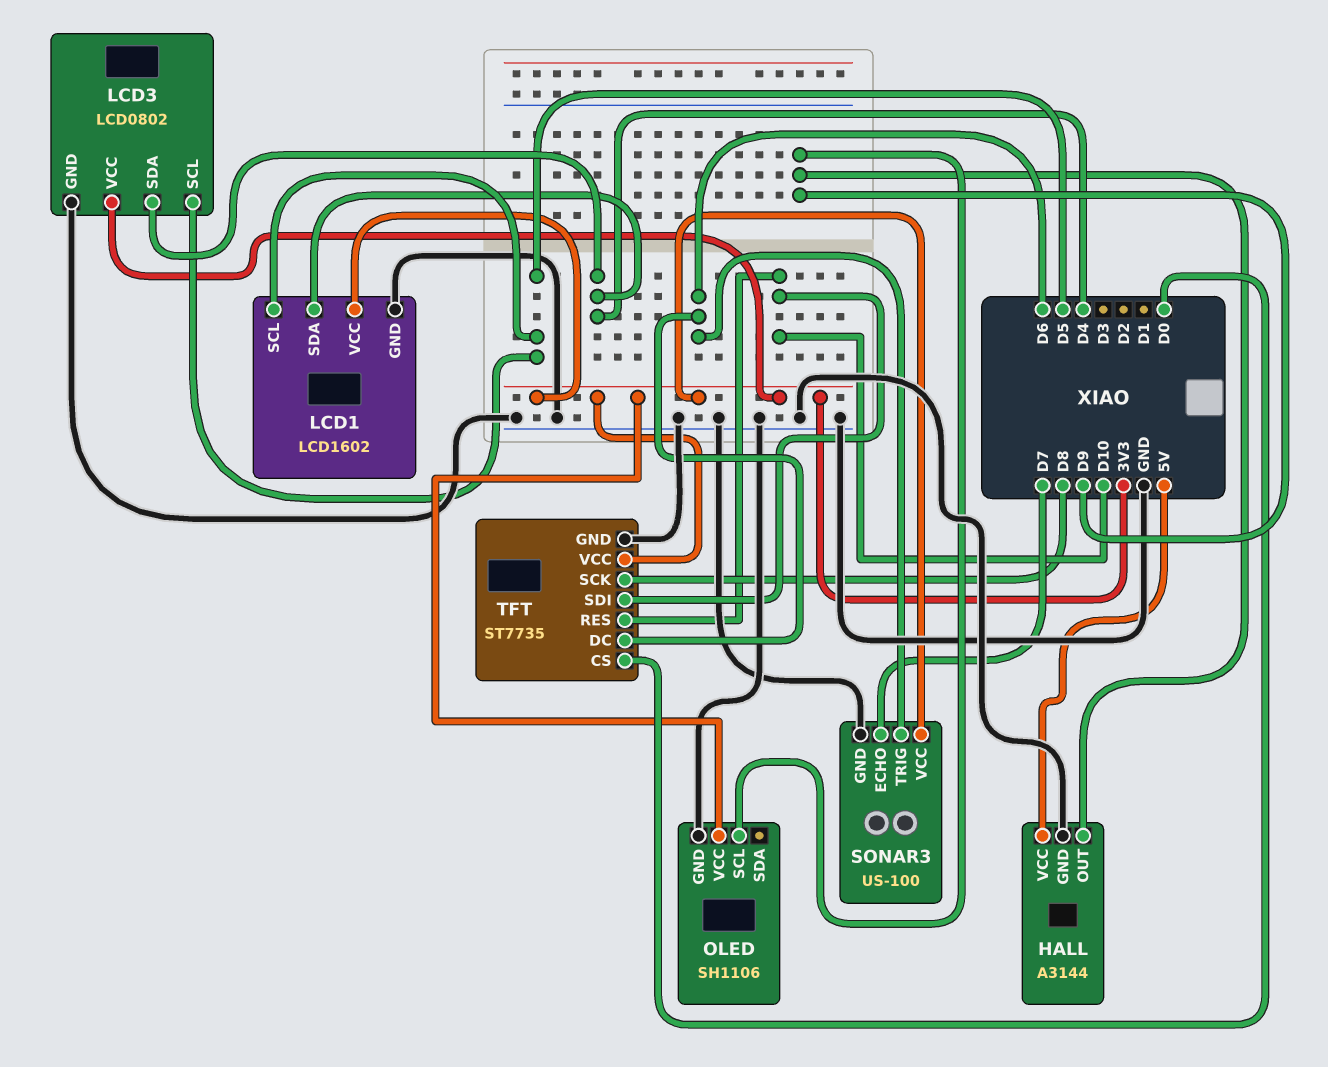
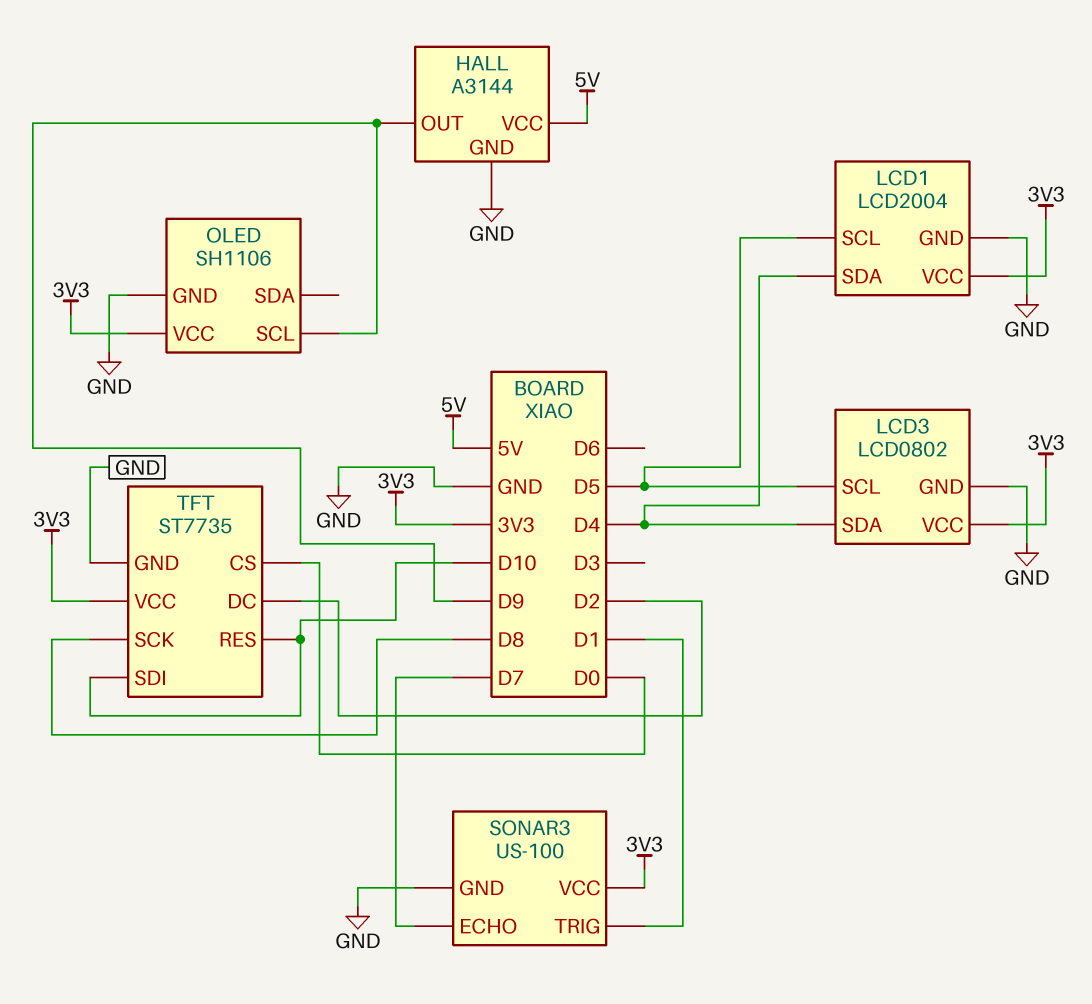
LCD1: LCD1602 -> LCD2004
SONAR3 pin TRIG: D6 -> D1
TFT pin DC: D6 -> D2

